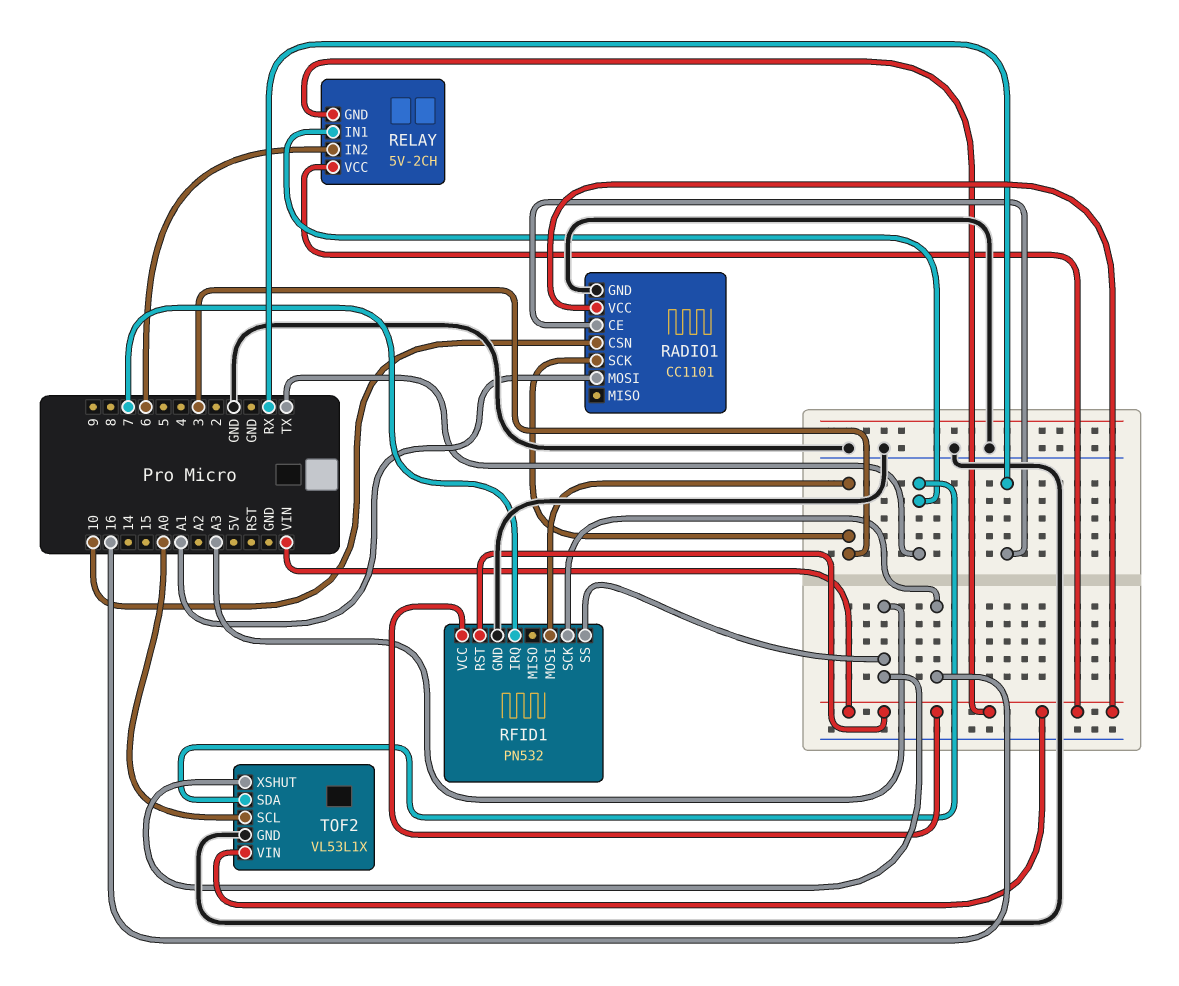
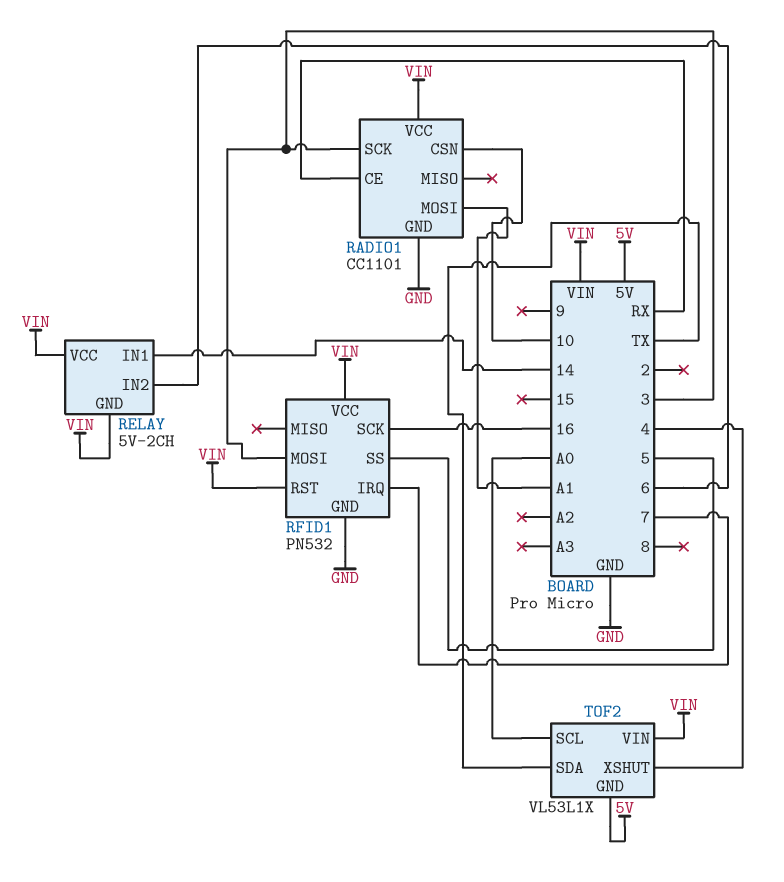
RELAY pin IN1: TX -> 14
RFID1 pin SS: A3 -> 5
TOF2 pin GND: GND -> 5V
TOF2 pin XSHUT: A3 -> 4

